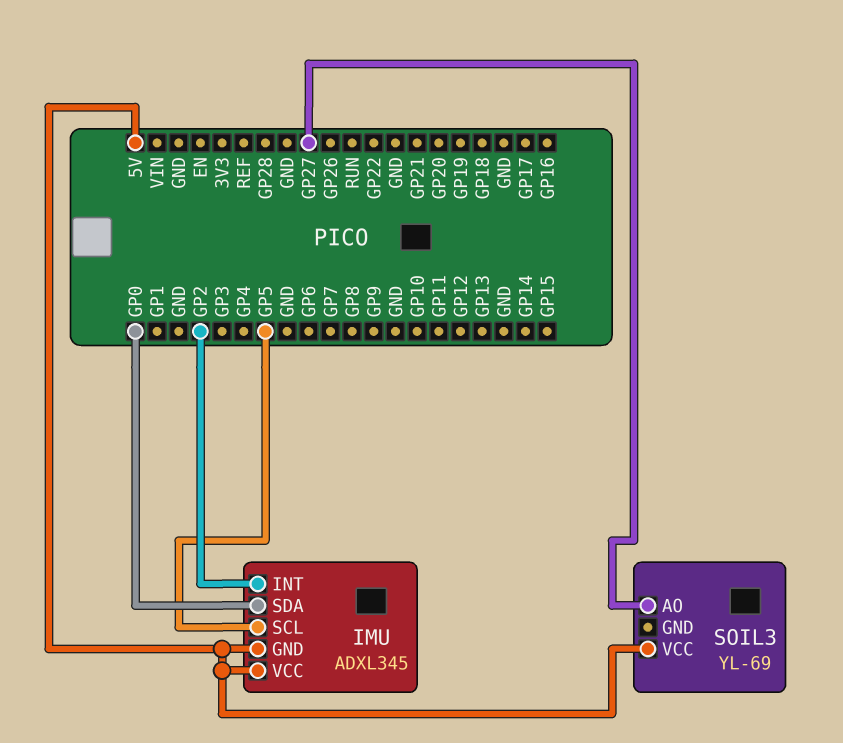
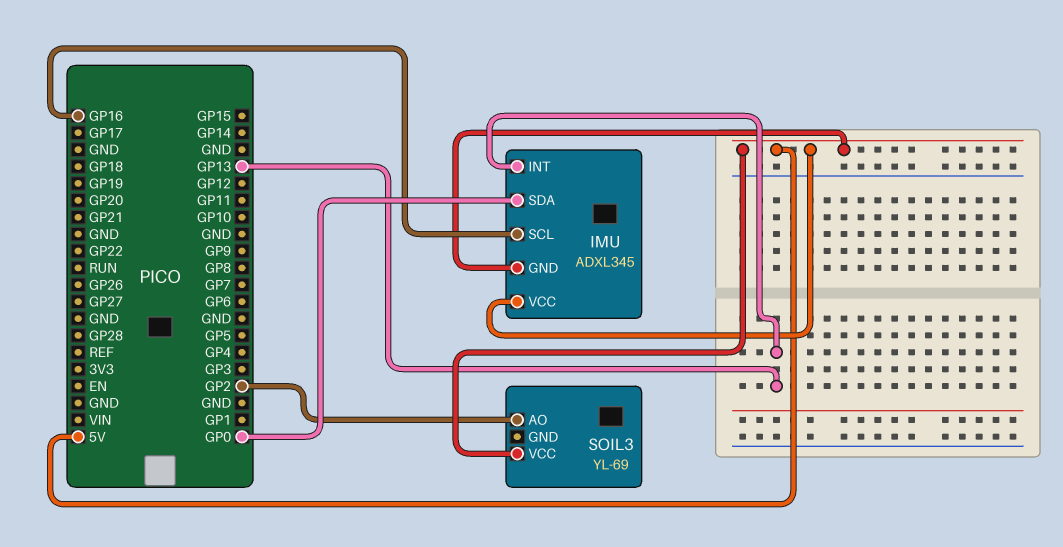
IMU pin INT: GP2 -> GP13
IMU pin SCL: GP5 -> GP16
SOIL3 pin AO: GP27 -> GP2

